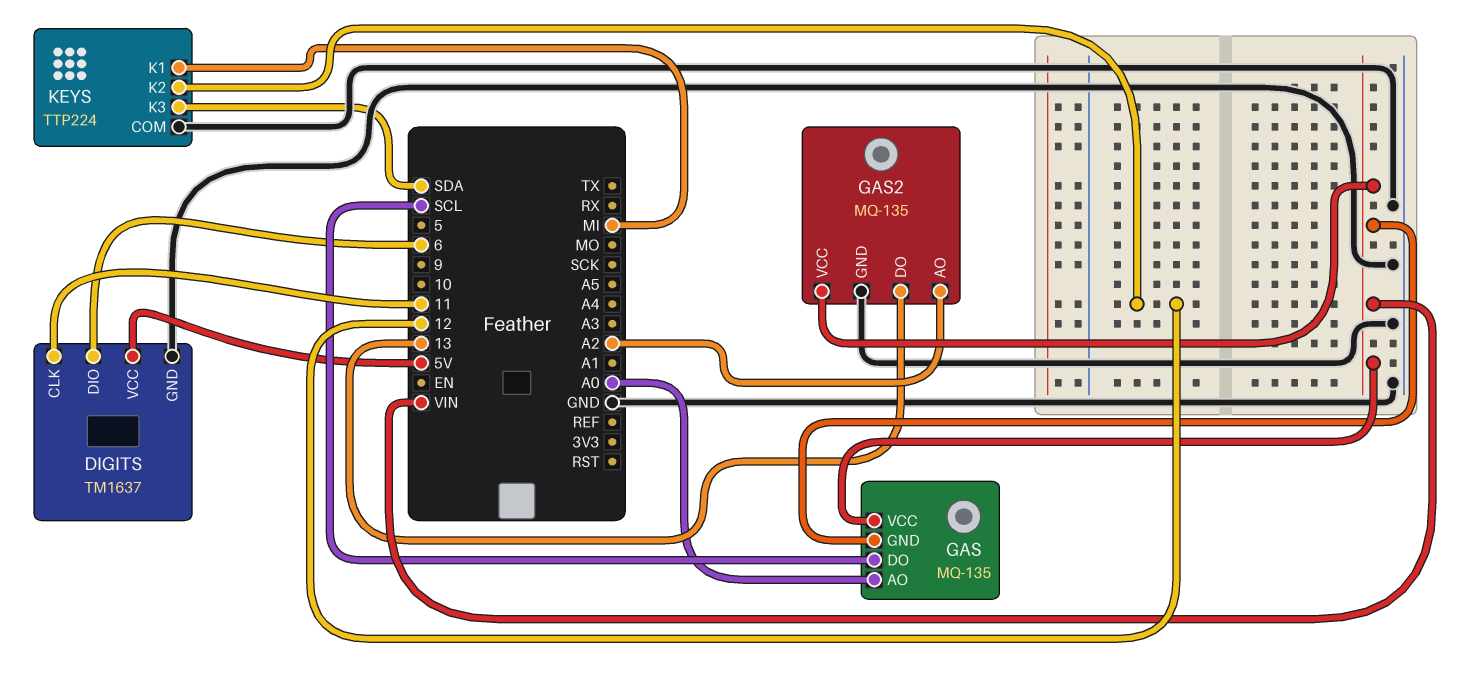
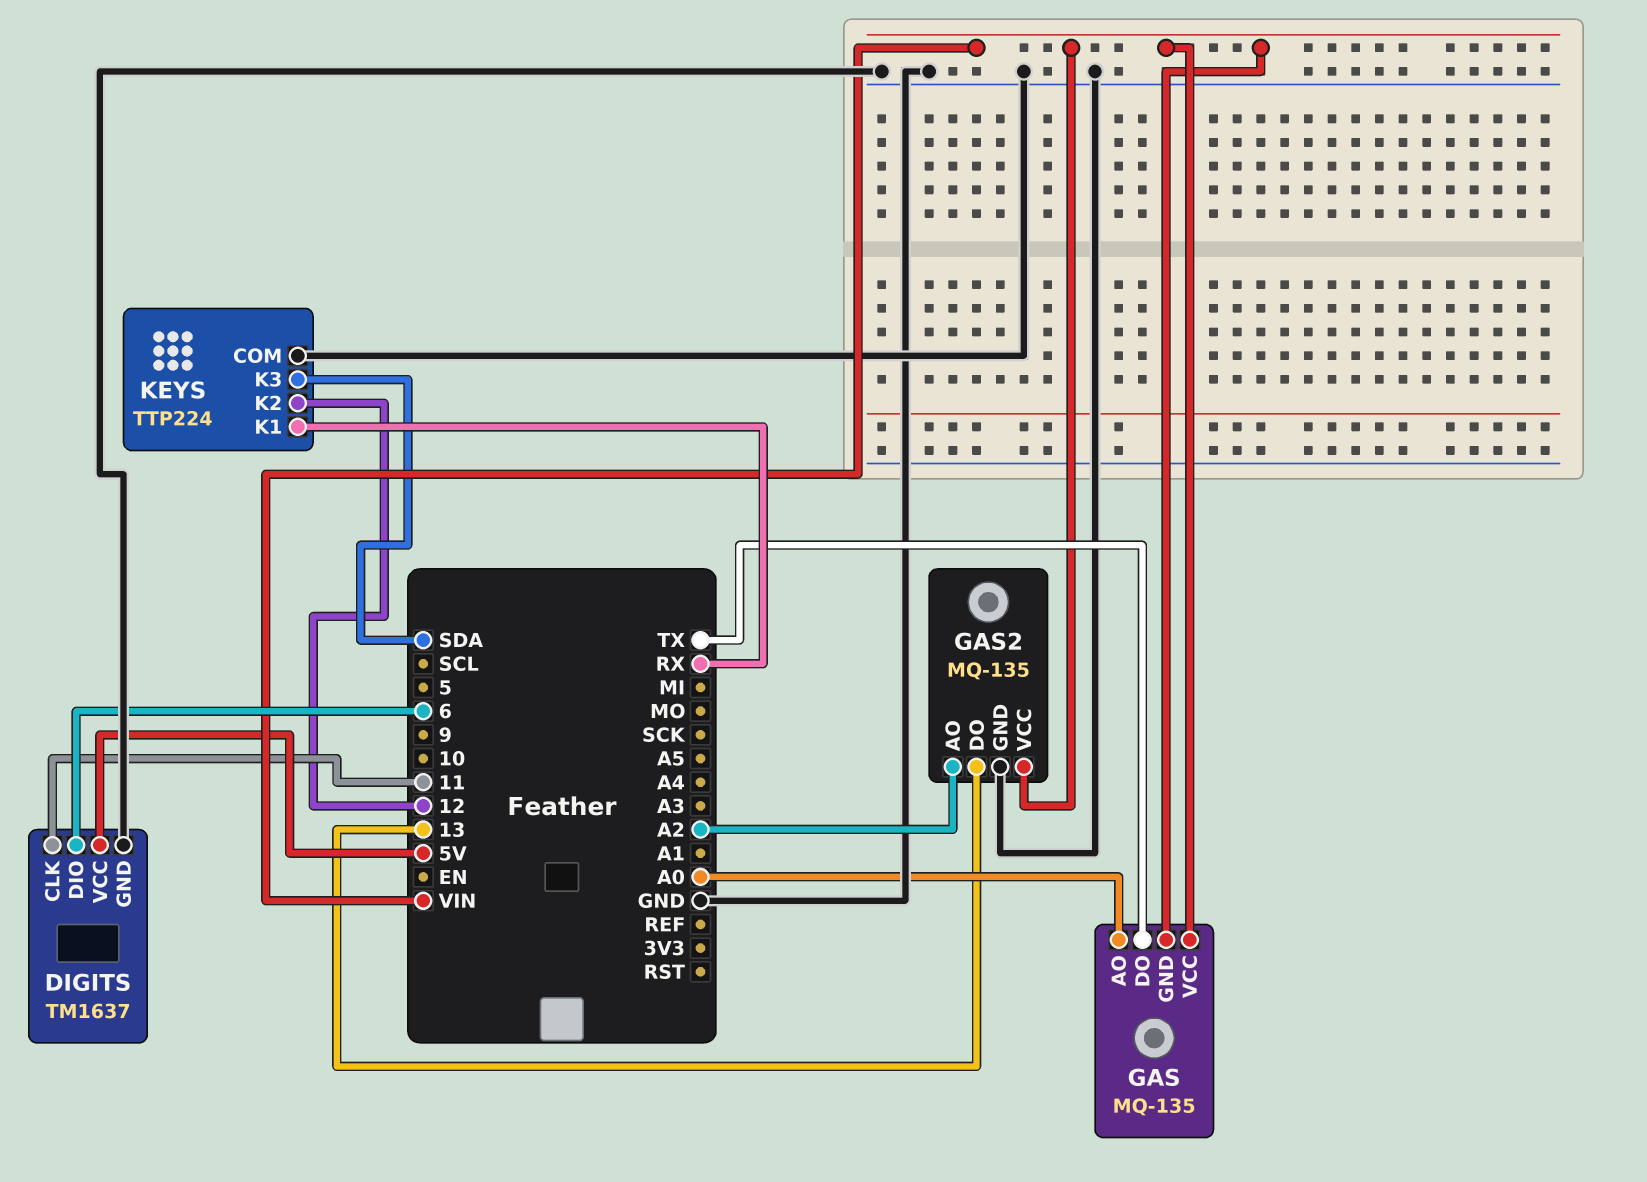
GAS pin DO: SCL -> TX
KEYS pin K1: MI -> RX

